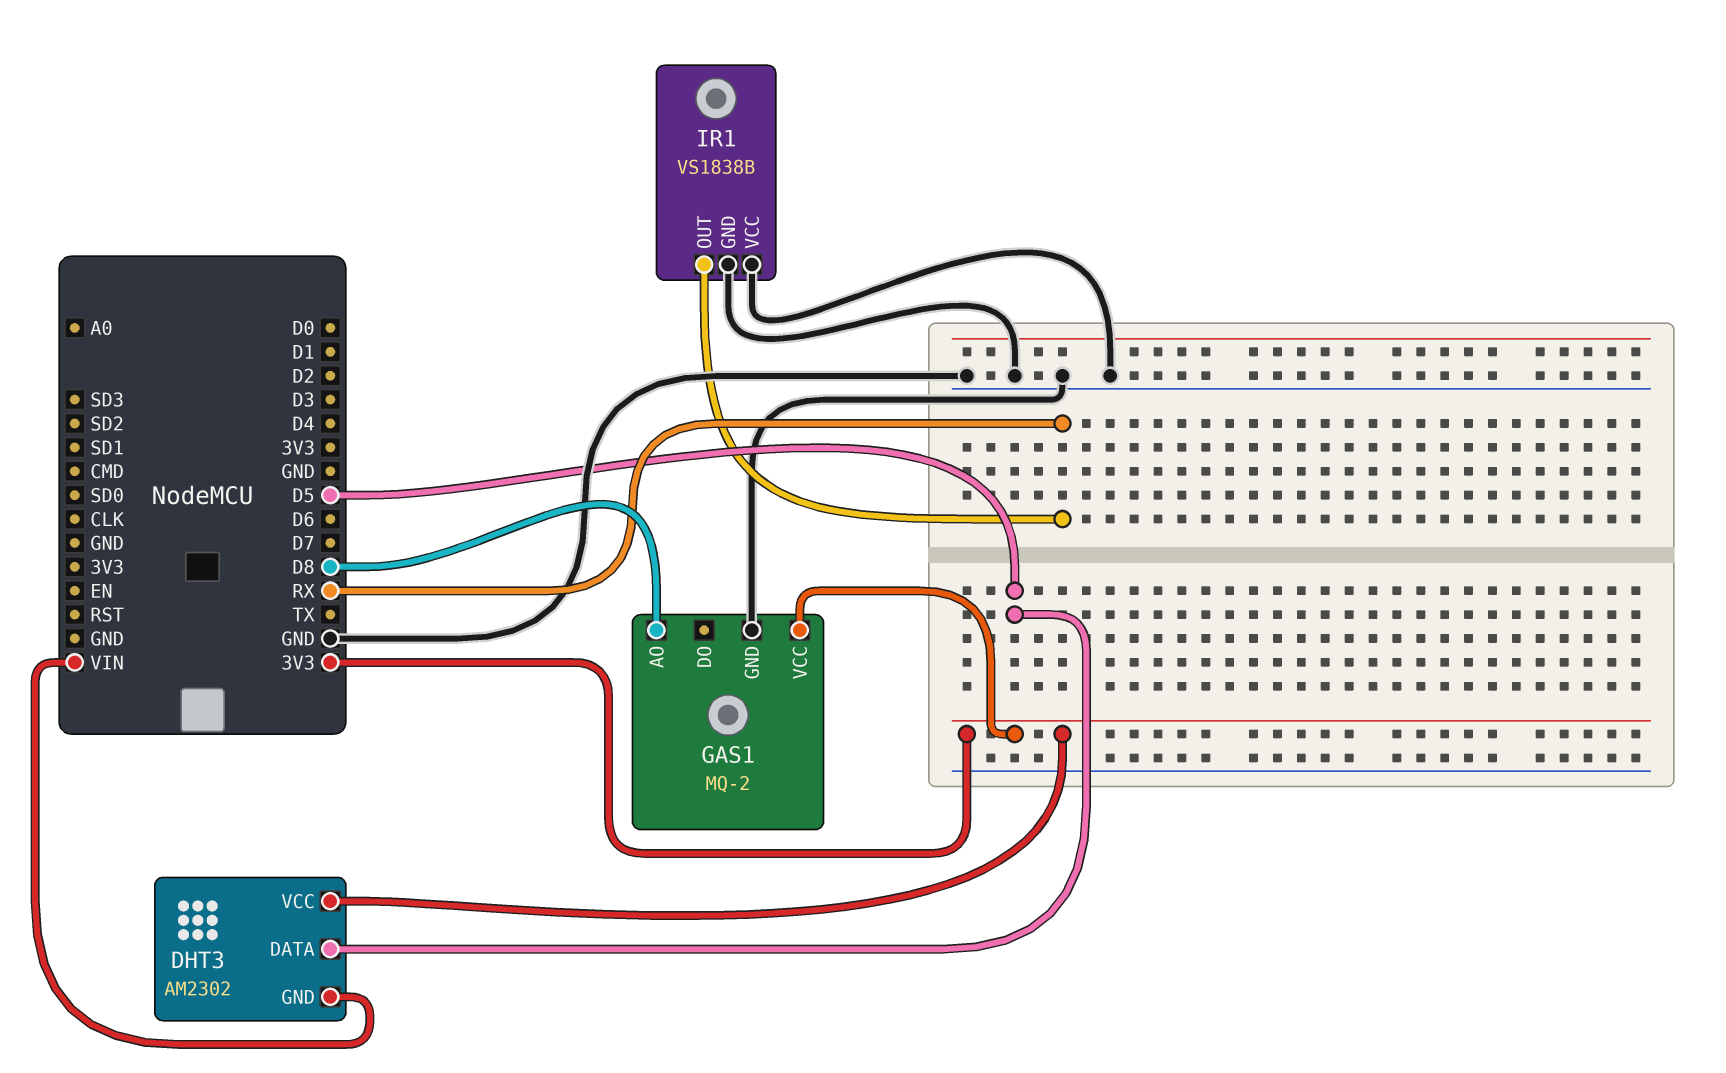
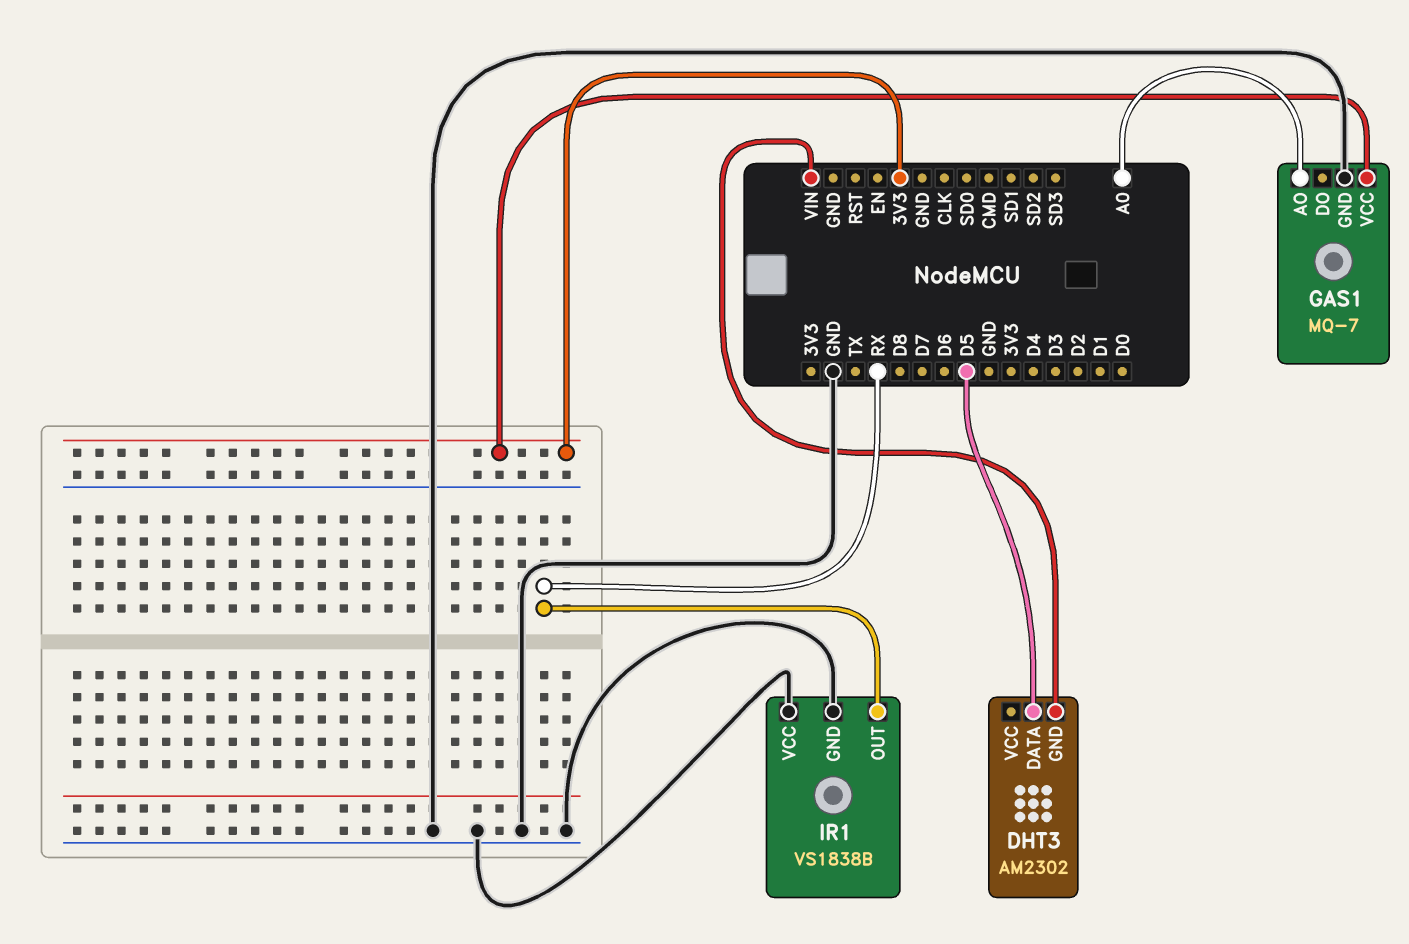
DHT3 pin VCC: 3V3 -> none
GAS1: MQ-2 -> MQ-7
GAS1 pin AO: D8 -> A0

